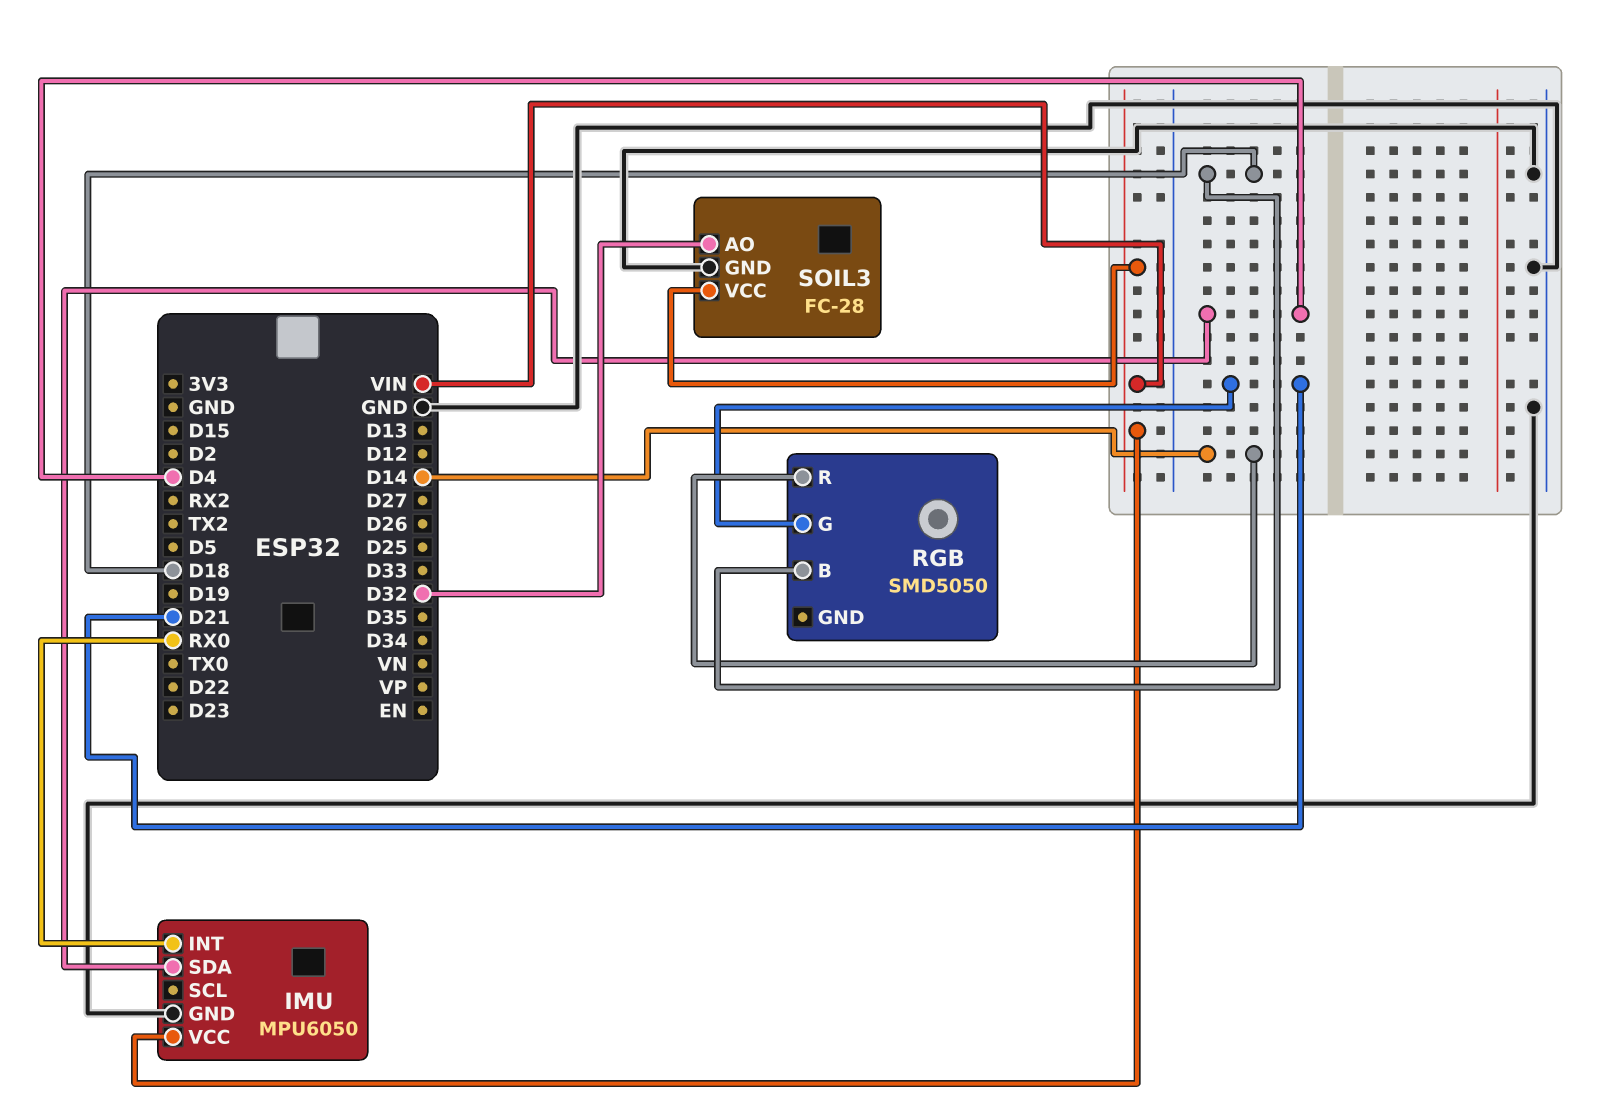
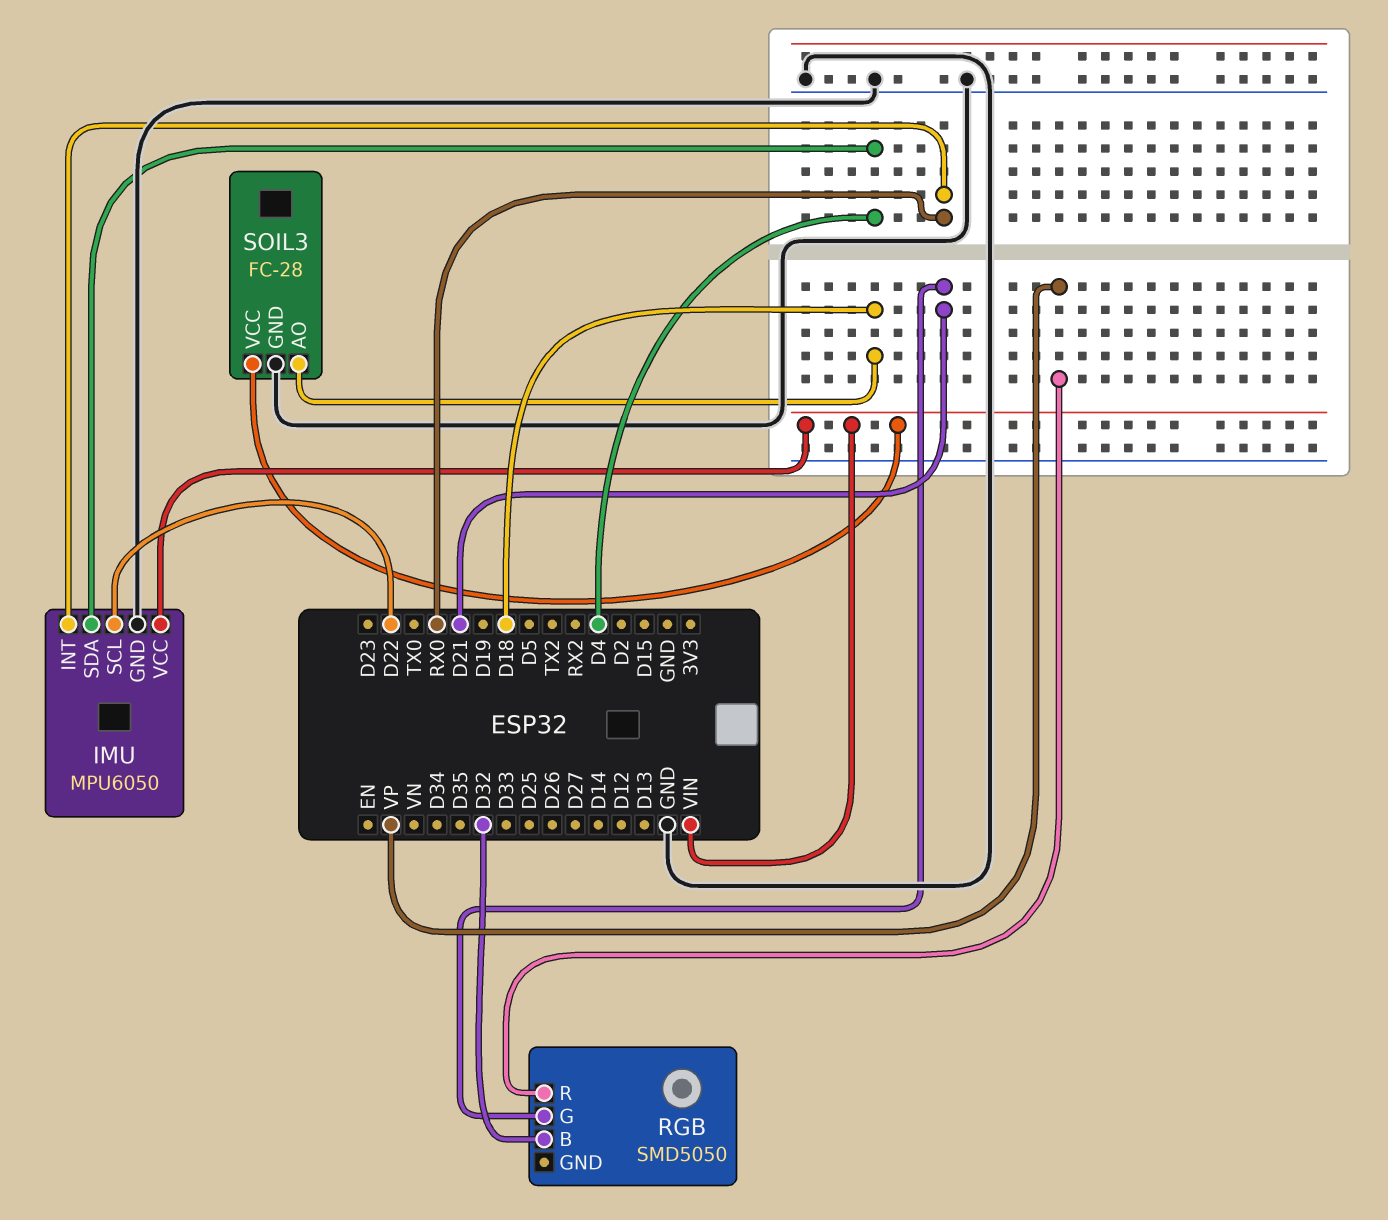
IMU pin SCL: none -> D22
RGB pin B: D18 -> D32
RGB pin R: D14 -> VP
SOIL3 pin AO: D32 -> D18

